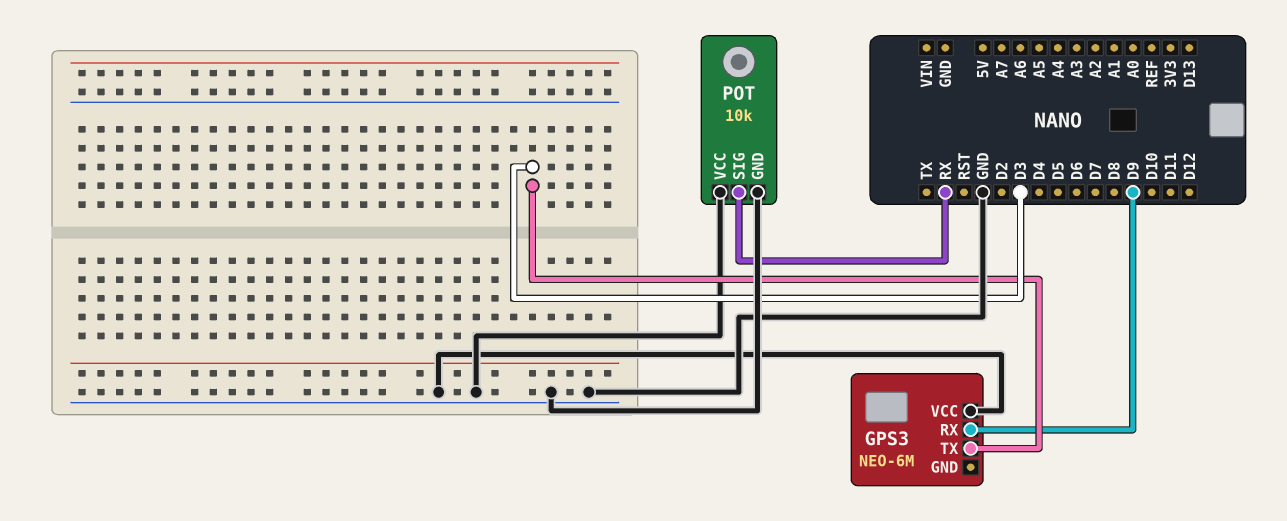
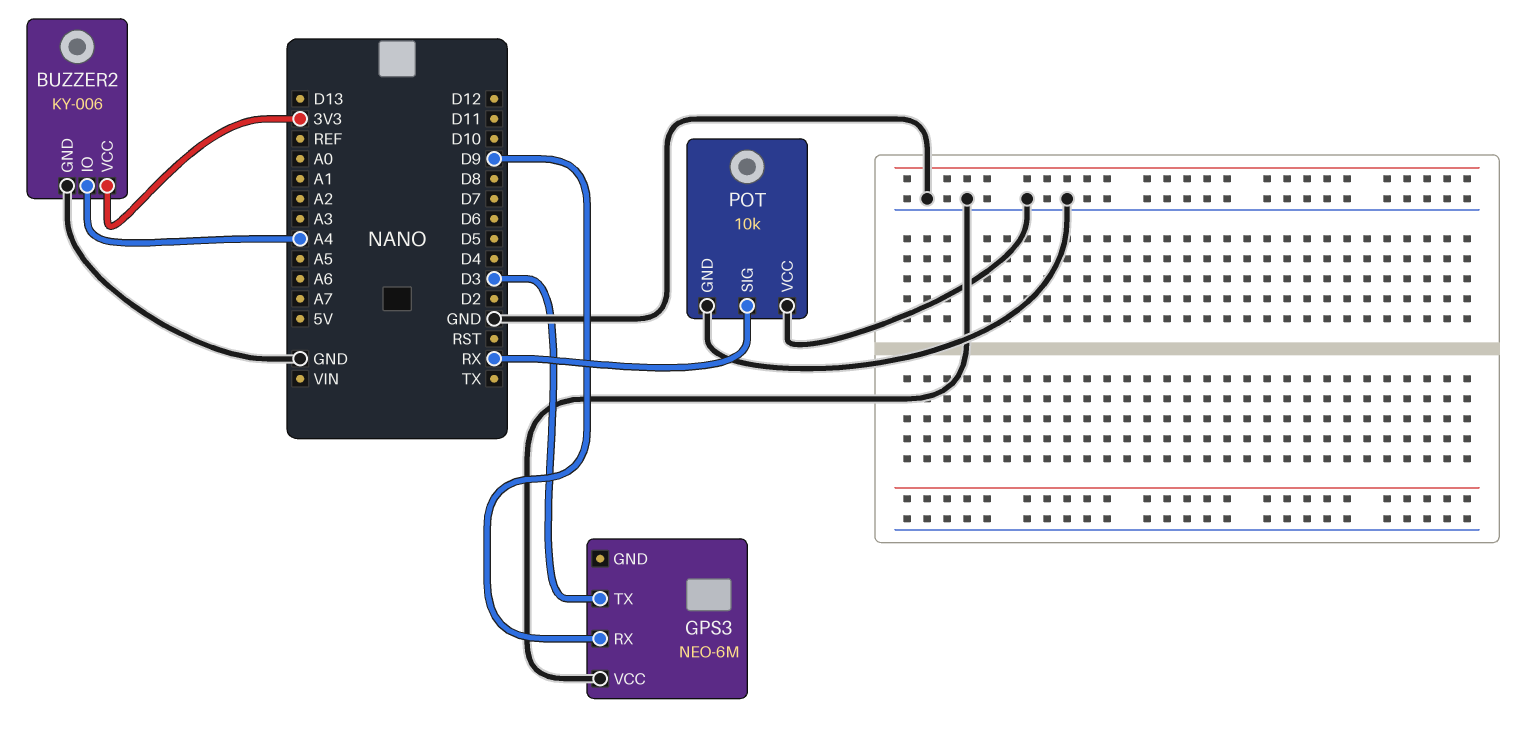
BUZZER2: none -> KY-006
BUZZER2 pin GND: none -> GND
BUZZER2 pin IO: none -> A4
BUZZER2 pin VCC: none -> 3V3

